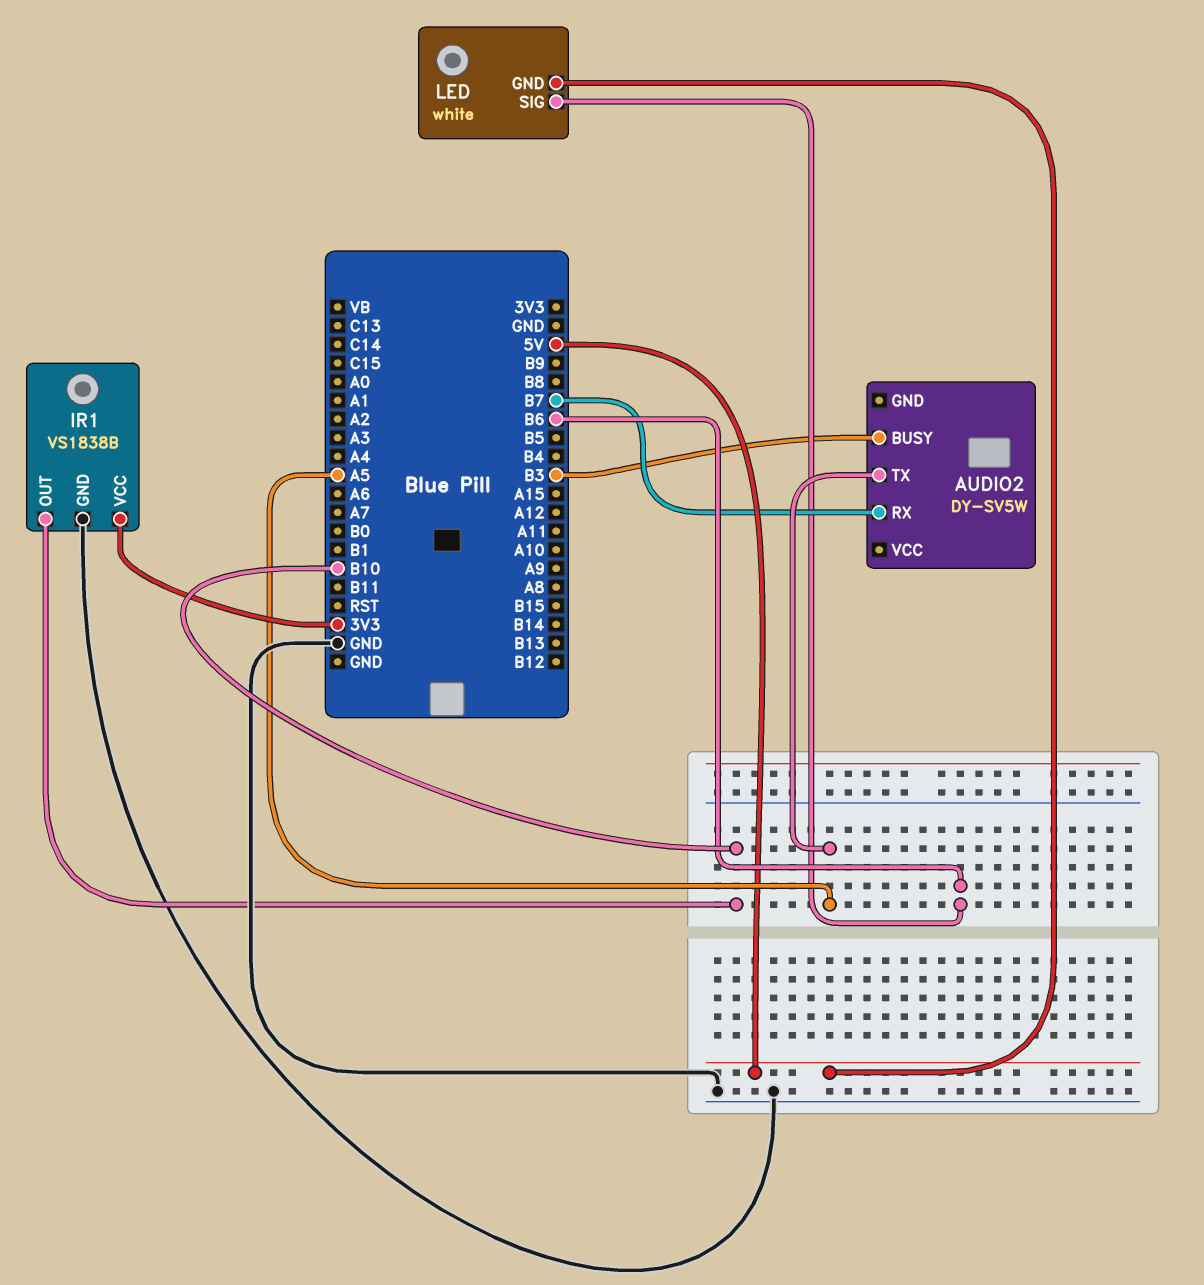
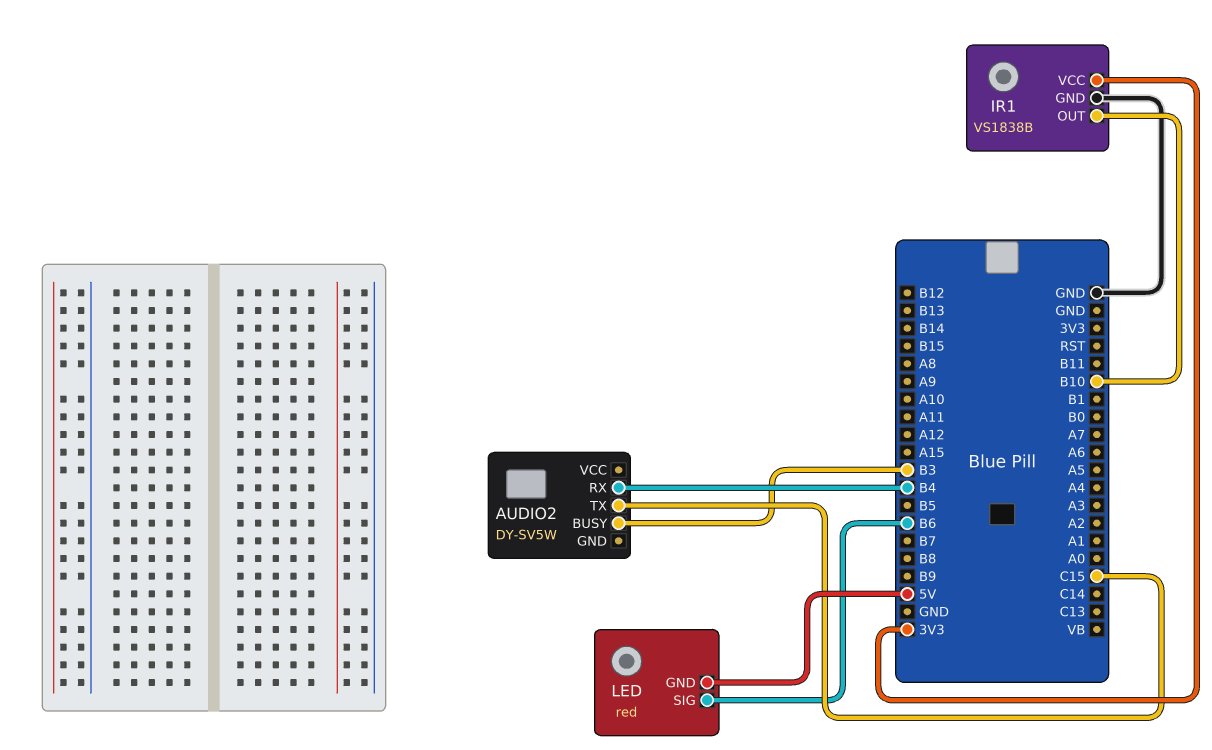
AUDIO2 pin RX: B7 -> B4
AUDIO2 pin TX: A5 -> C15
LED: white -> red

